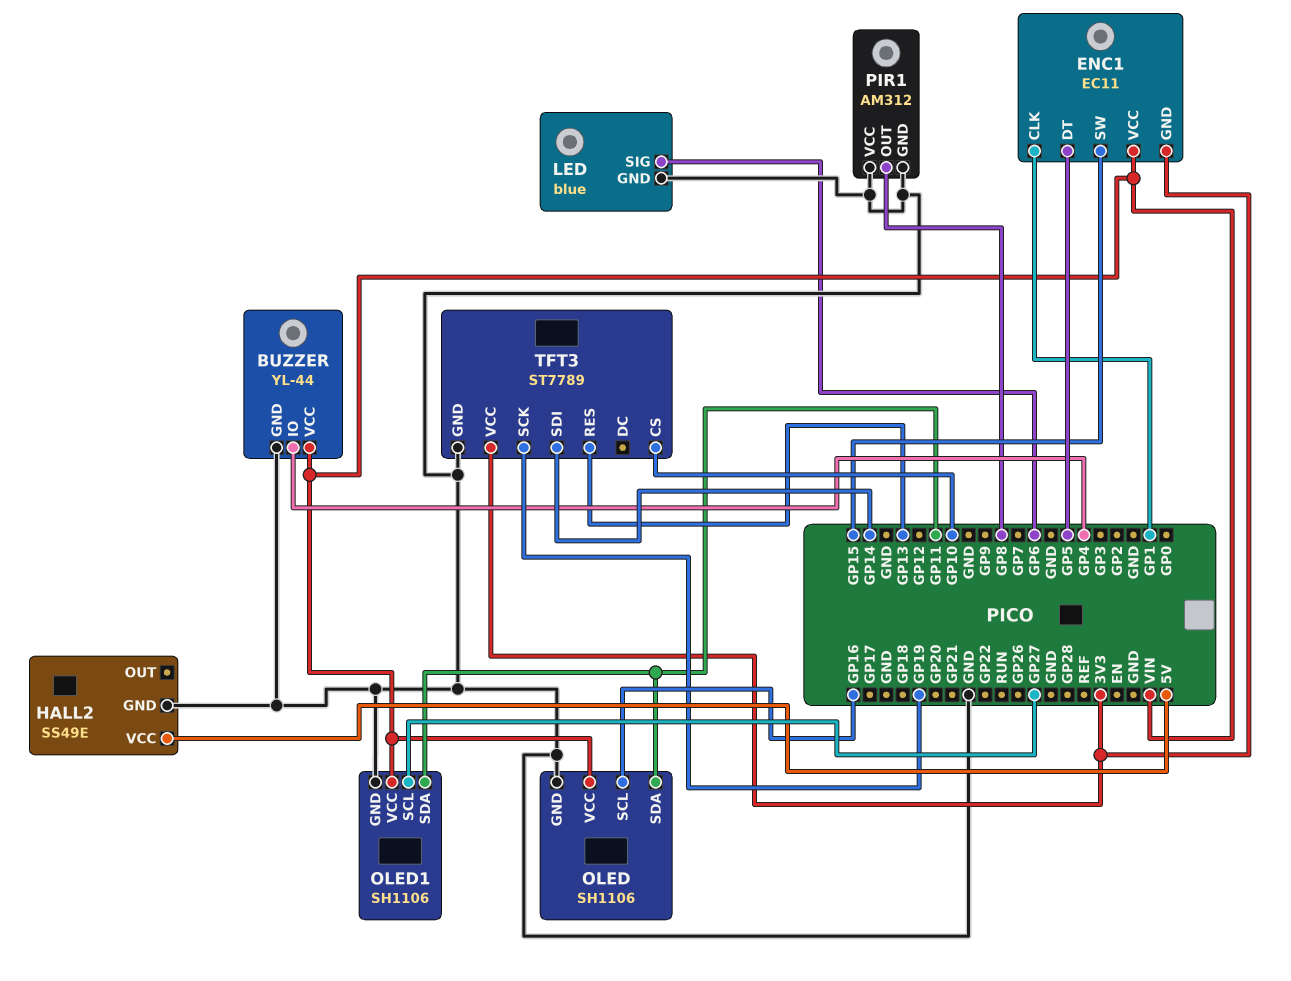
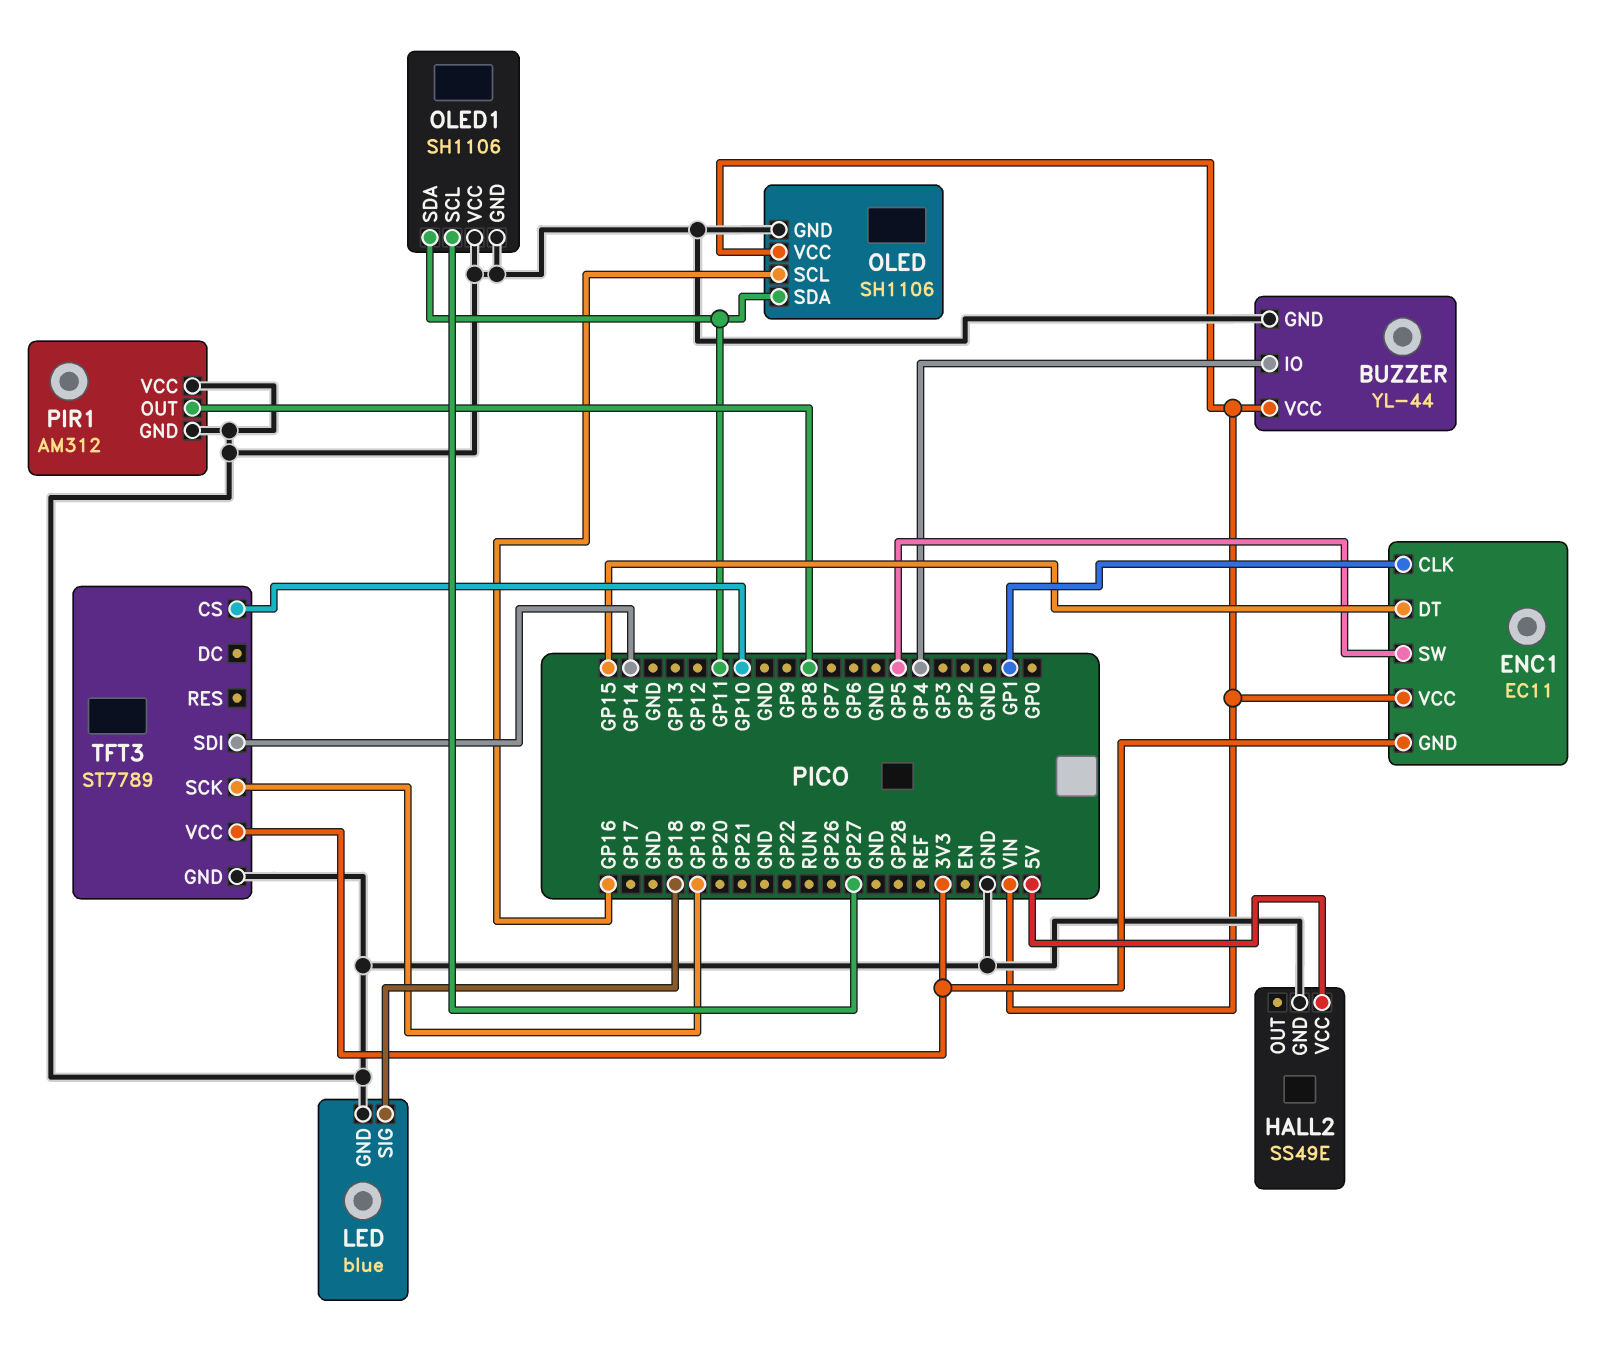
ENC1 pin DT: GP5 -> GP15
ENC1 pin SW: GP15 -> GP5
LED pin SIG: GP6 -> GP18
OLED1 pin VCC: VIN -> GND
TFT3 pin RES: GP13 -> none

